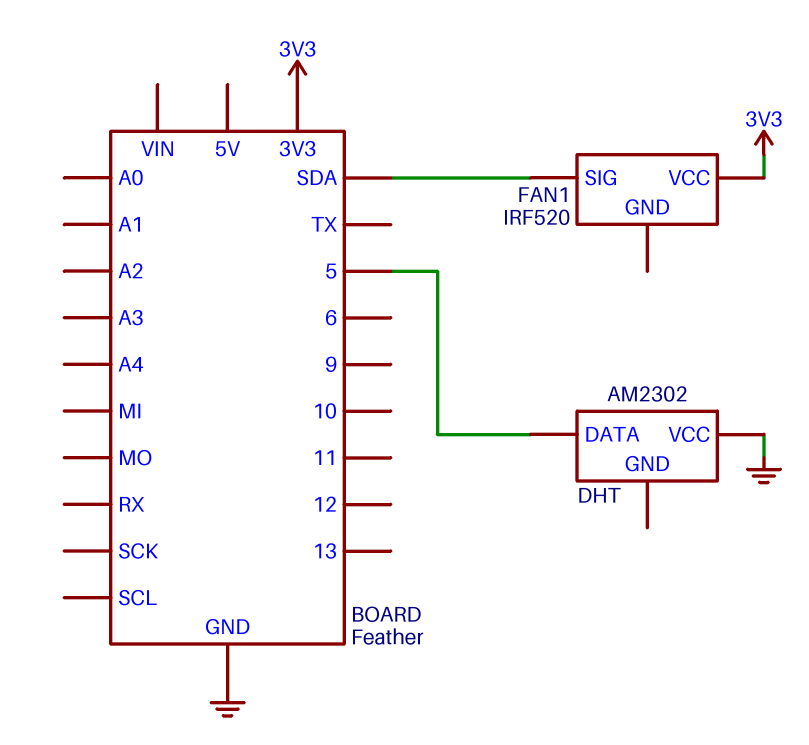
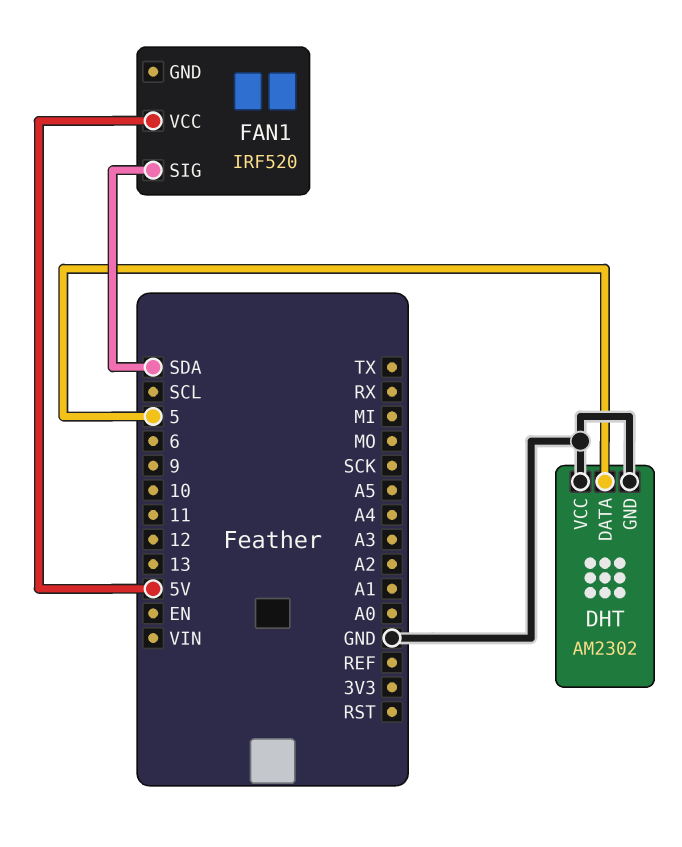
DHT pin GND: none -> GND
FAN1 pin VCC: 3V3 -> 5V

